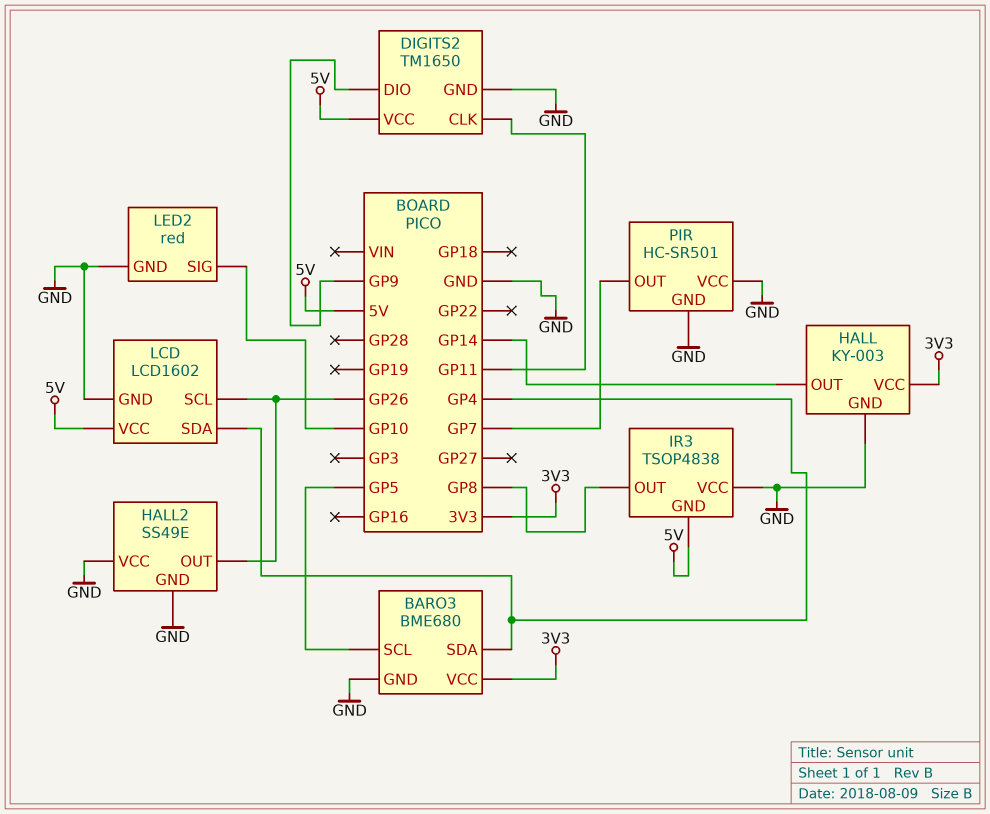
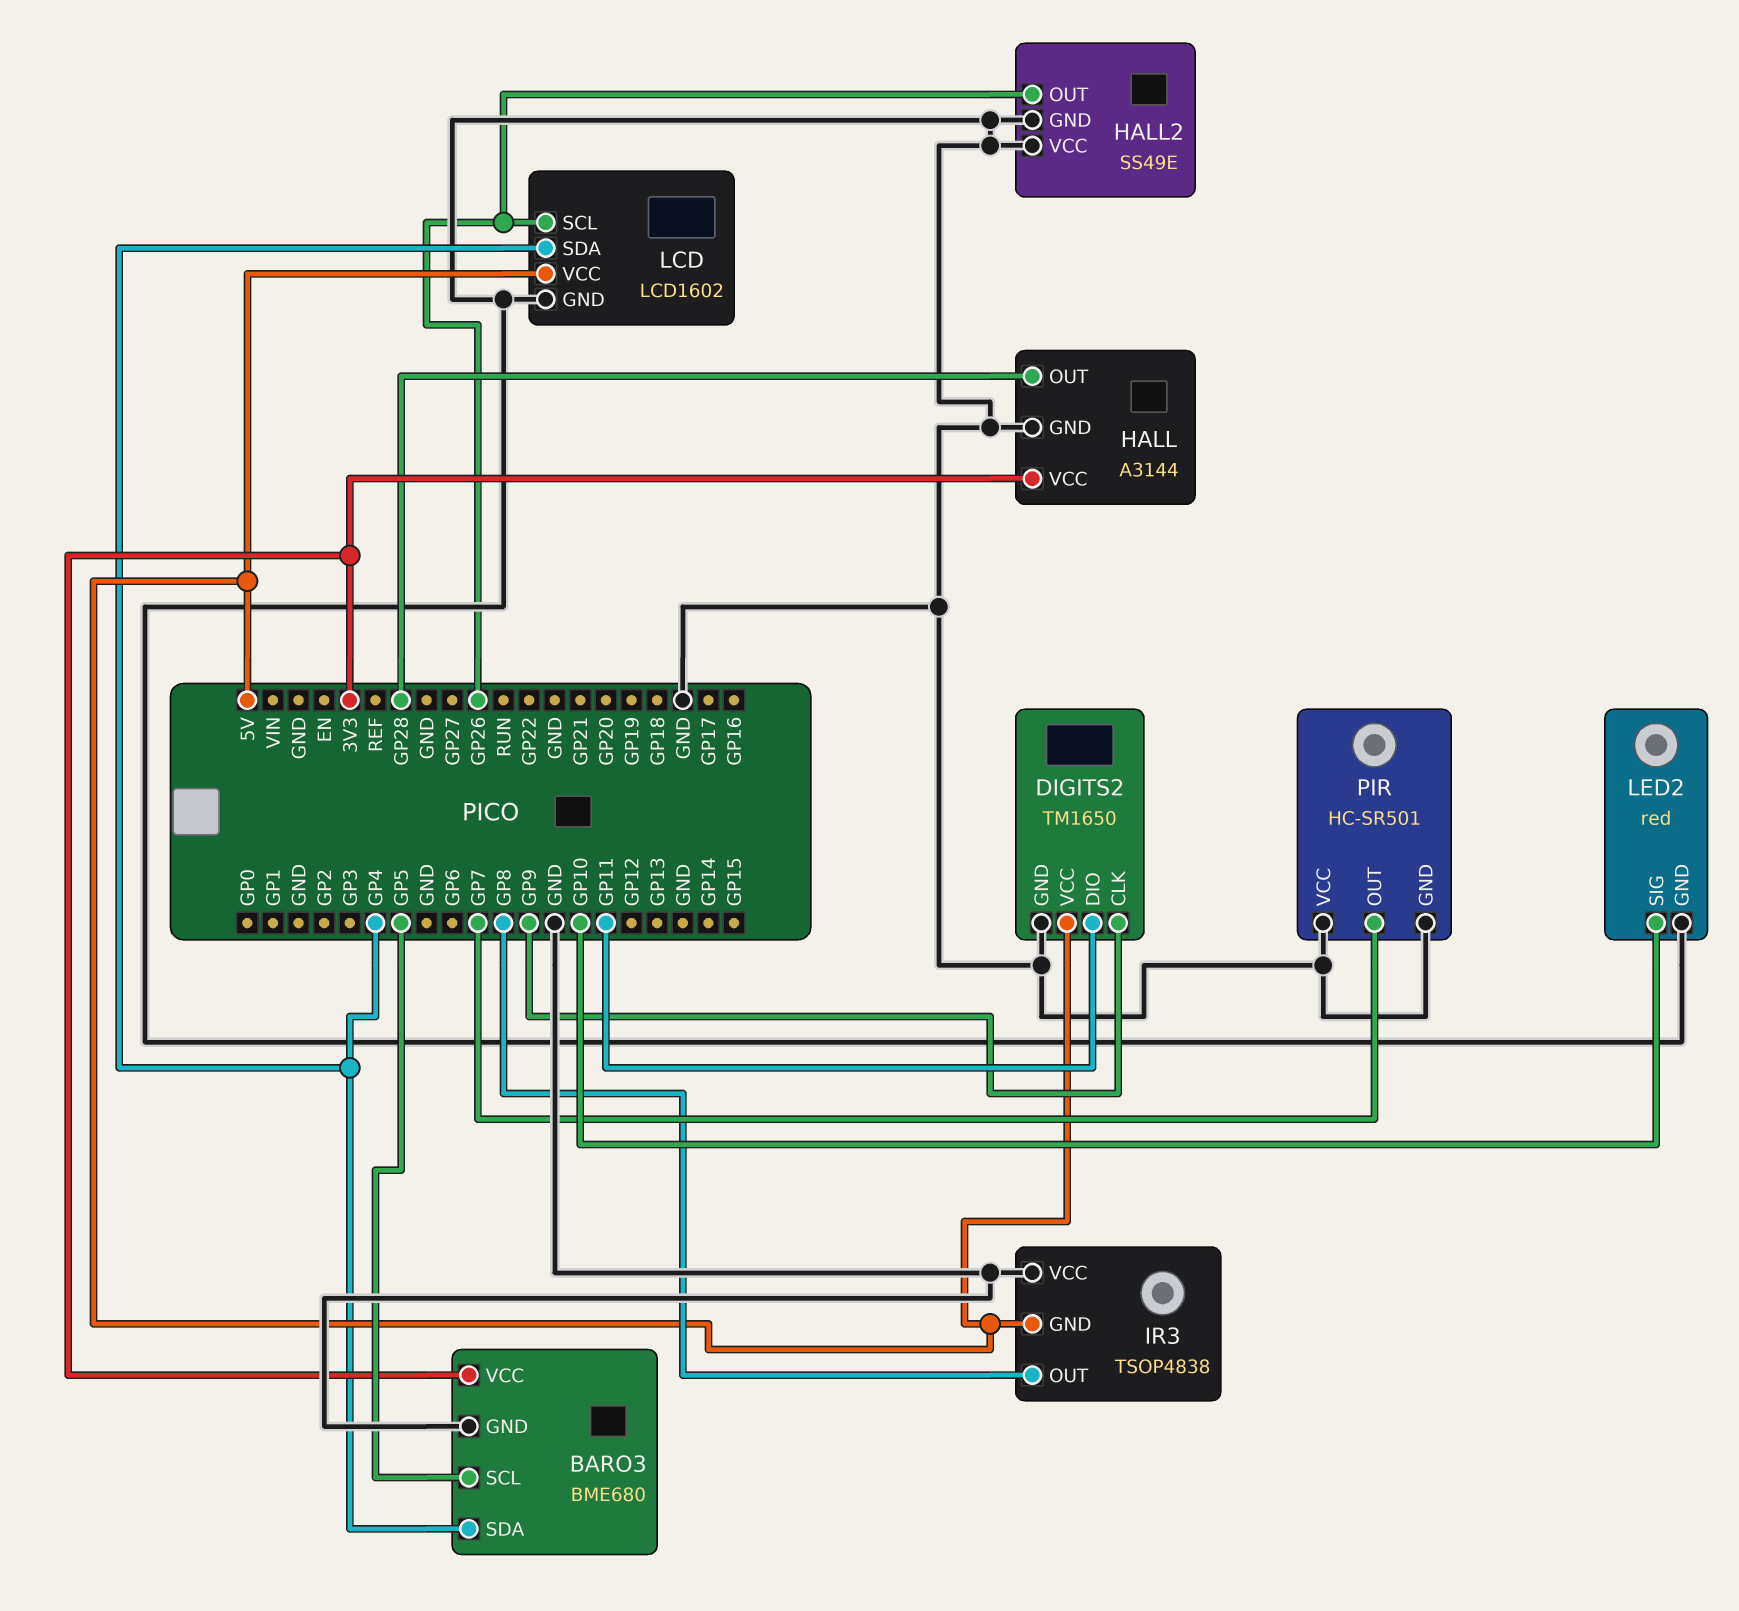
DIGITS2 pin CLK: GP11 -> GP9
DIGITS2 pin DIO: GP9 -> GP11
HALL: KY-003 -> A3144
HALL pin OUT: GP14 -> GP28

